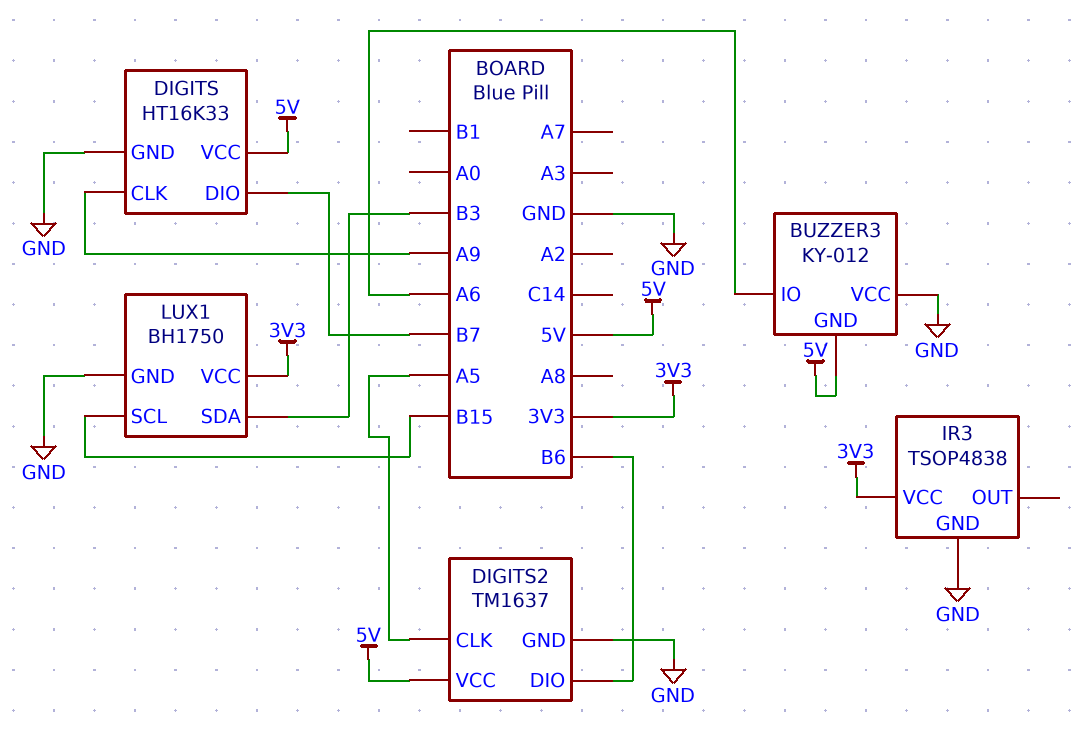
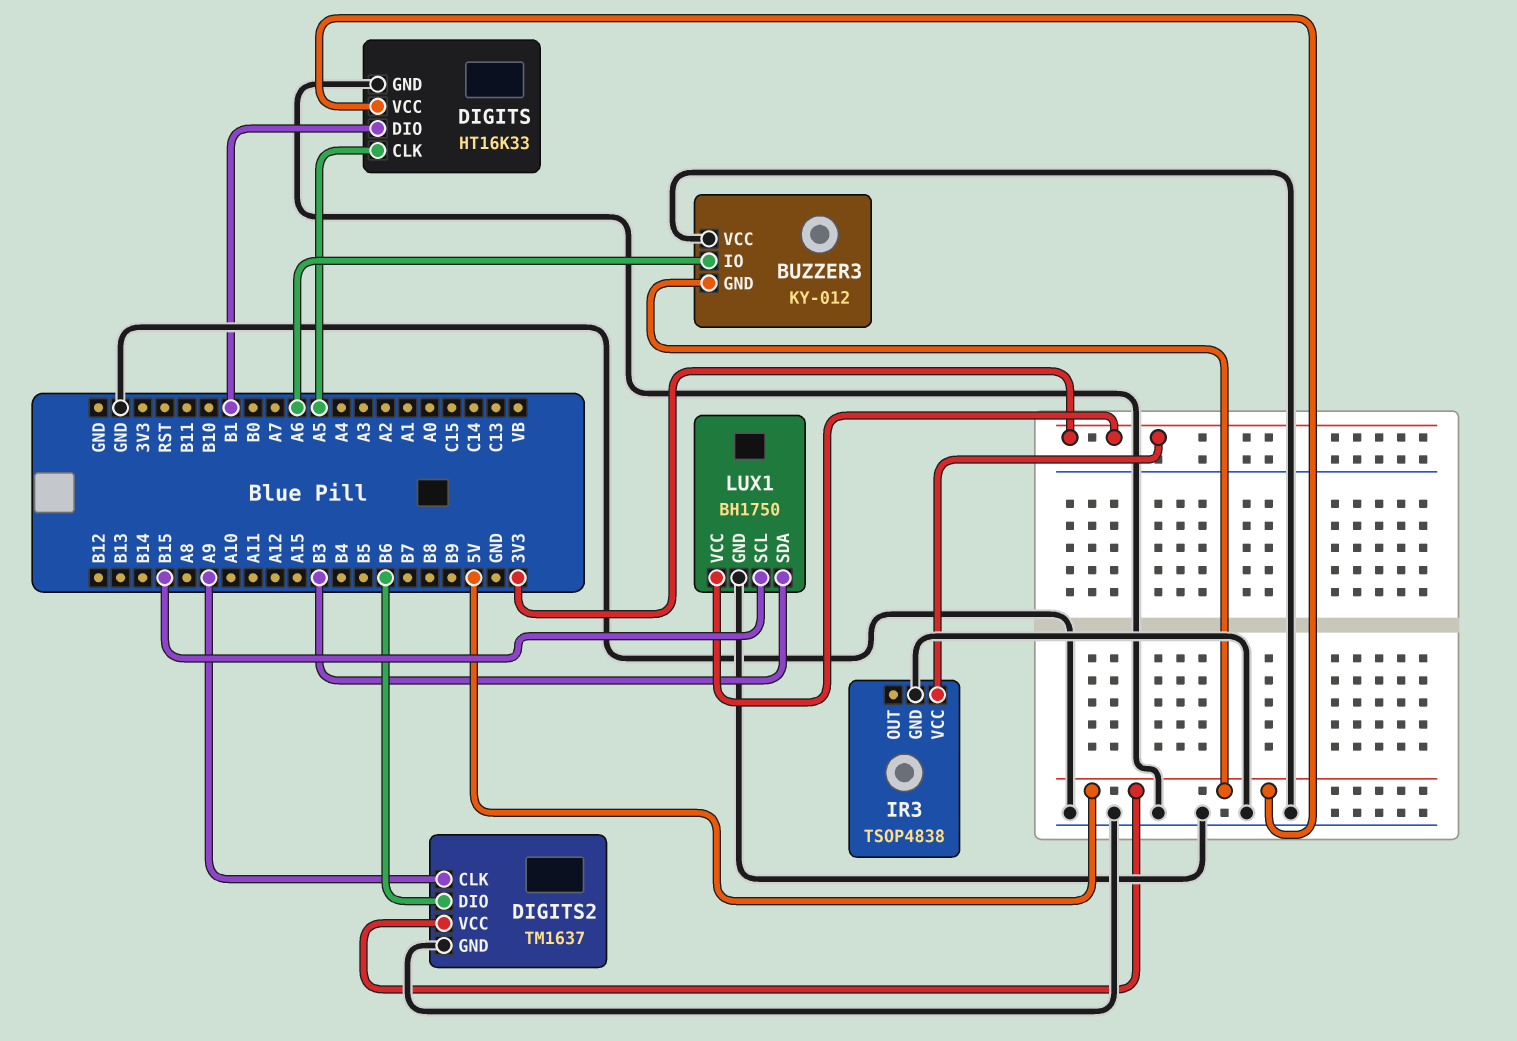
DIGITS pin CLK: A9 -> A5
DIGITS pin DIO: B7 -> B1
DIGITS2 pin CLK: A5 -> A9

